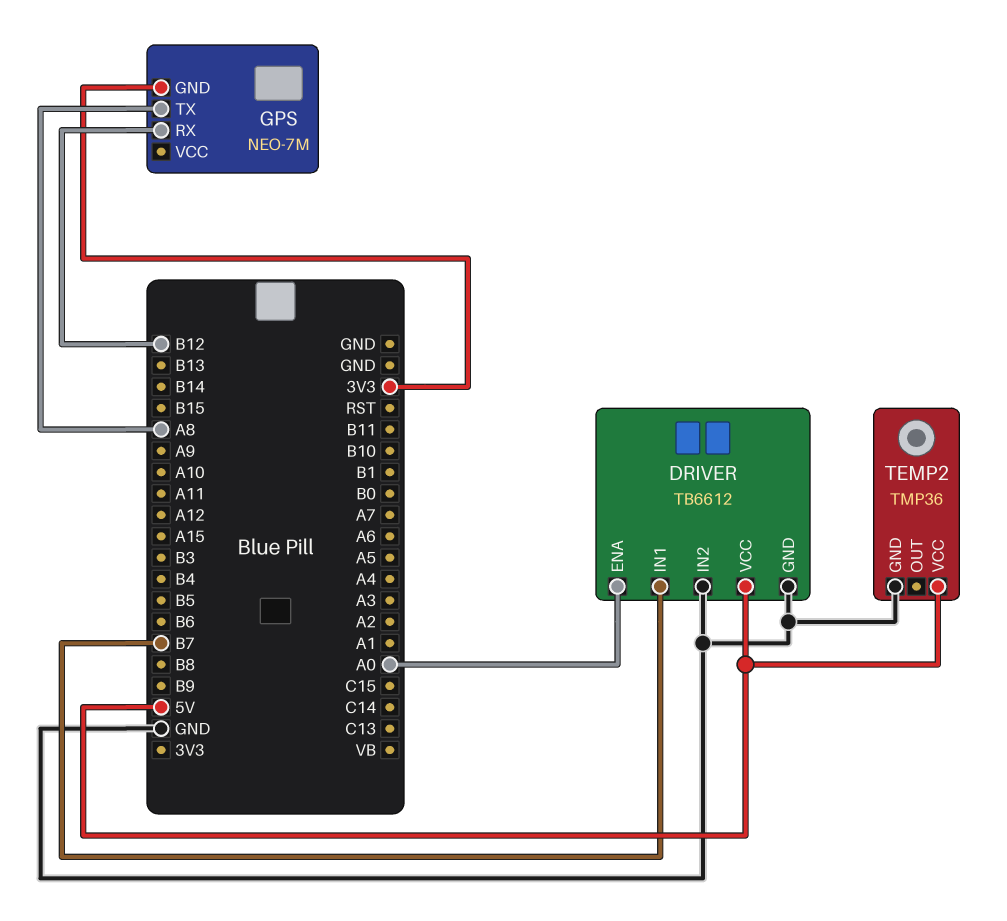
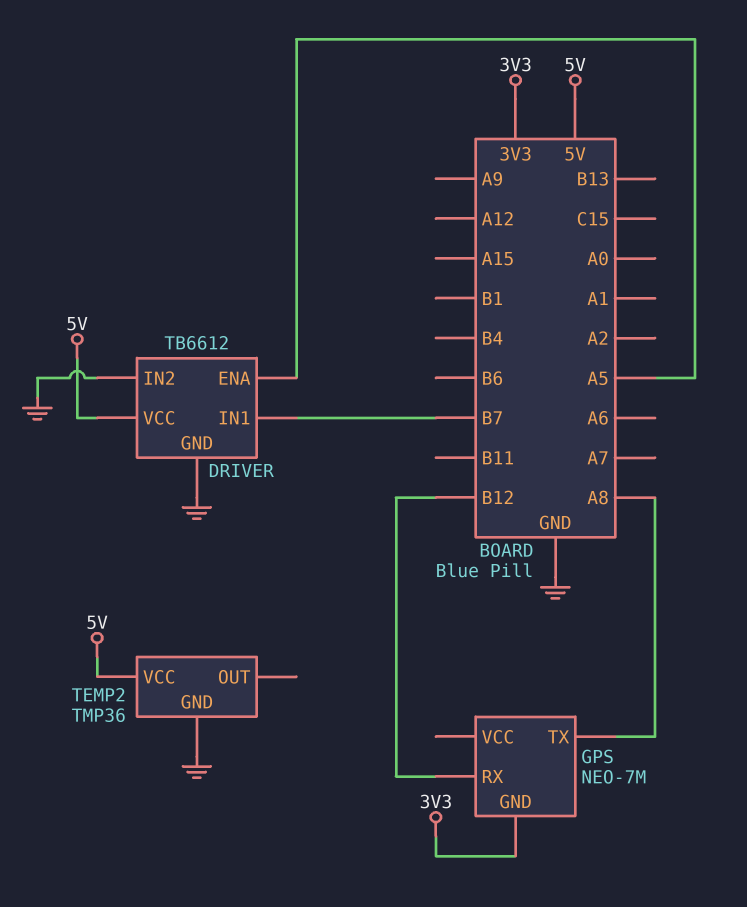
DRIVER pin ENA: A0 -> A5

